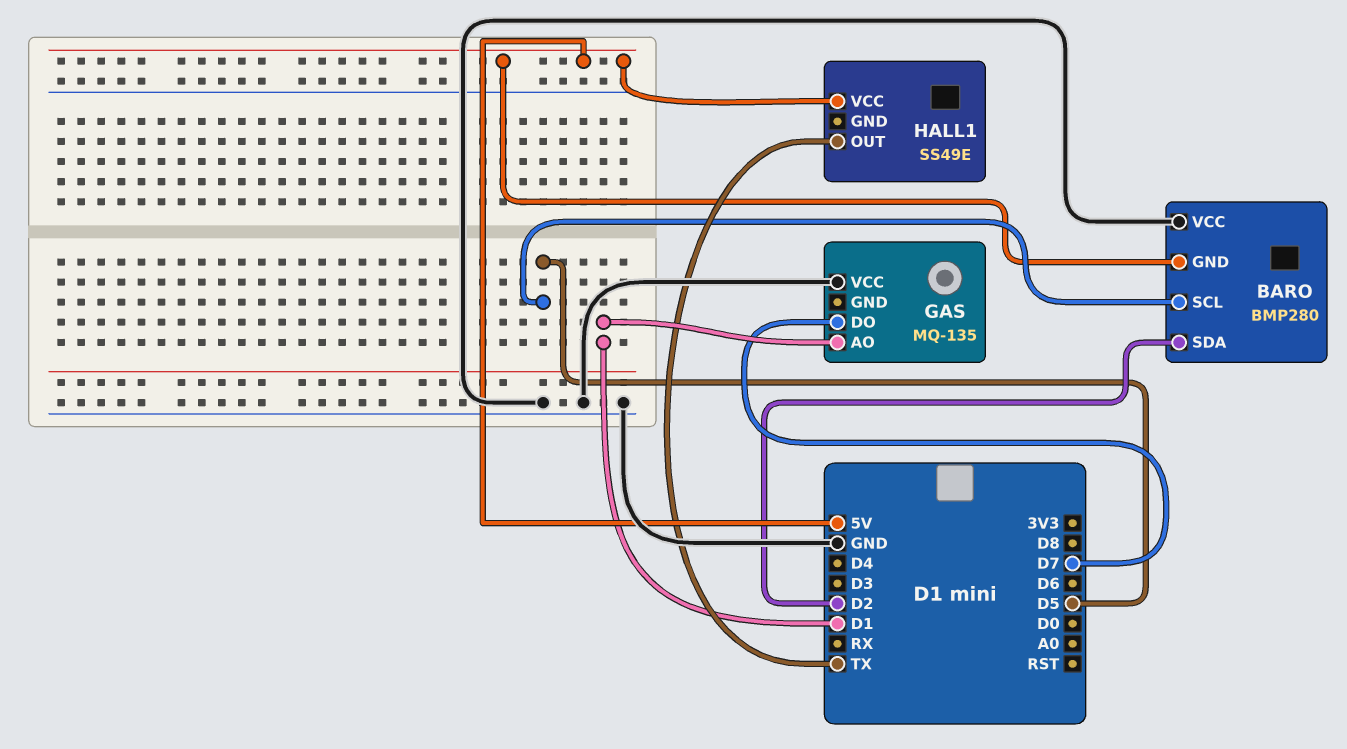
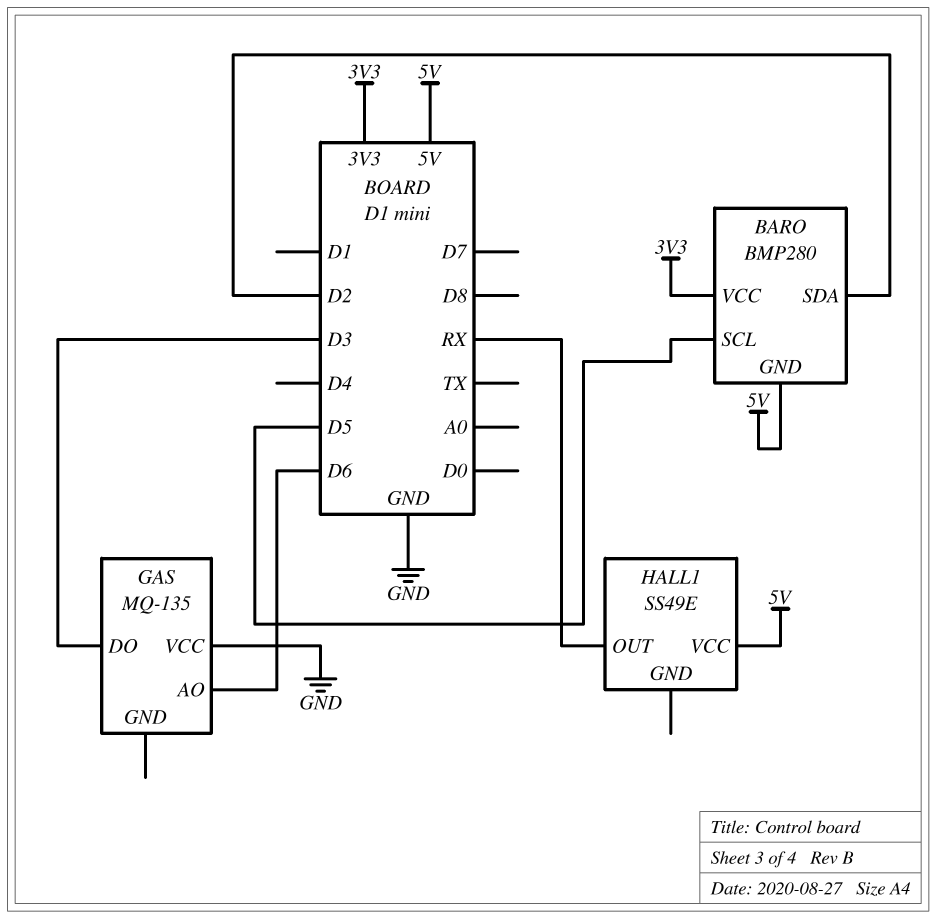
BARO pin VCC: GND -> 3V3
GAS pin AO: D1 -> D6
GAS pin DO: D7 -> D3
HALL1 pin OUT: TX -> RX

